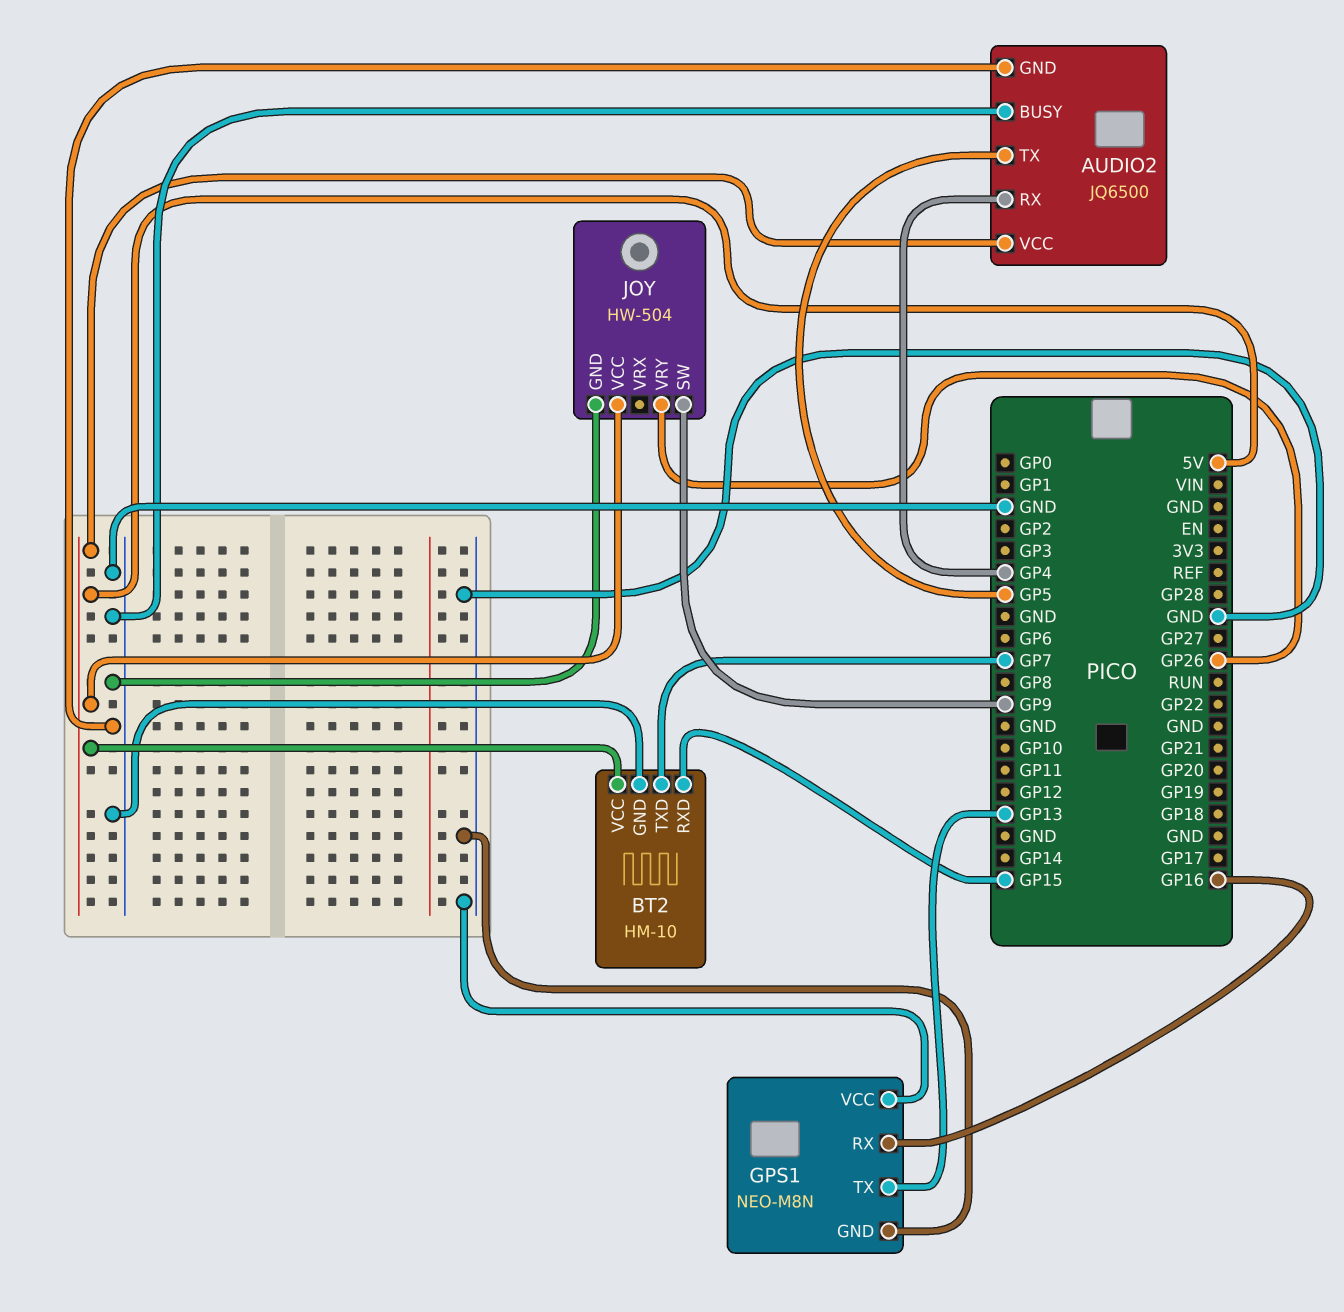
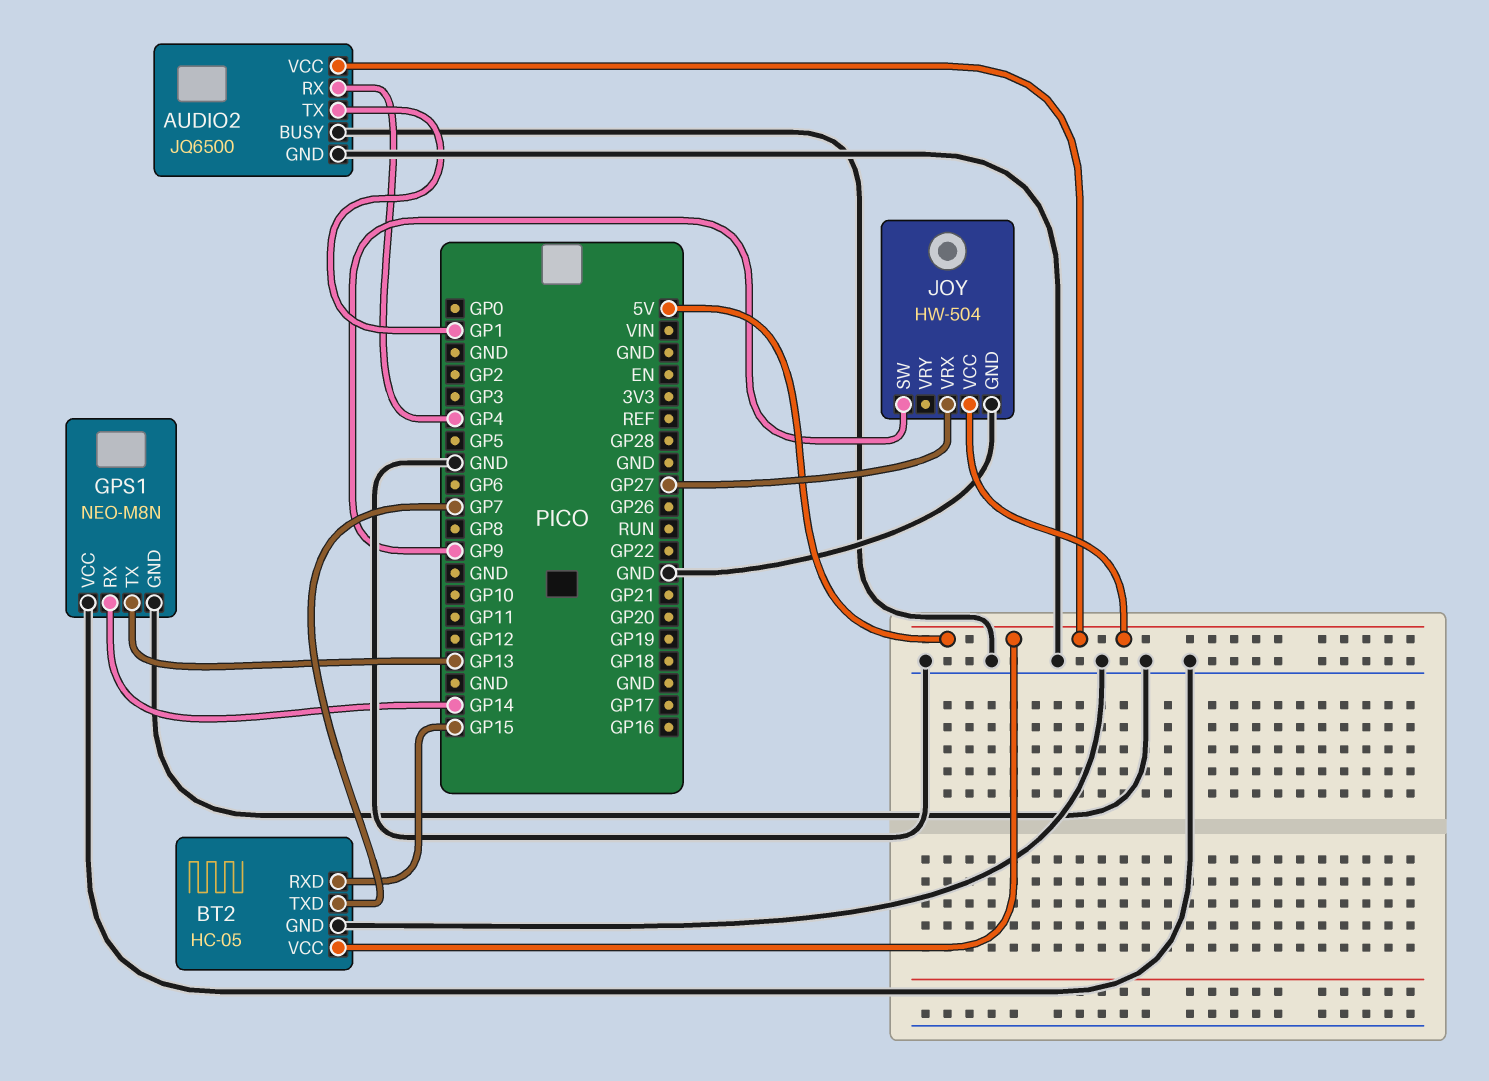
AUDIO2 pin TX: GP5 -> GP1
BT2: HM-10 -> HC-05
GPS1 pin RX: GP16 -> GP14
JOY pin VRX: none -> GP27
JOY pin VRY: GP26 -> none

